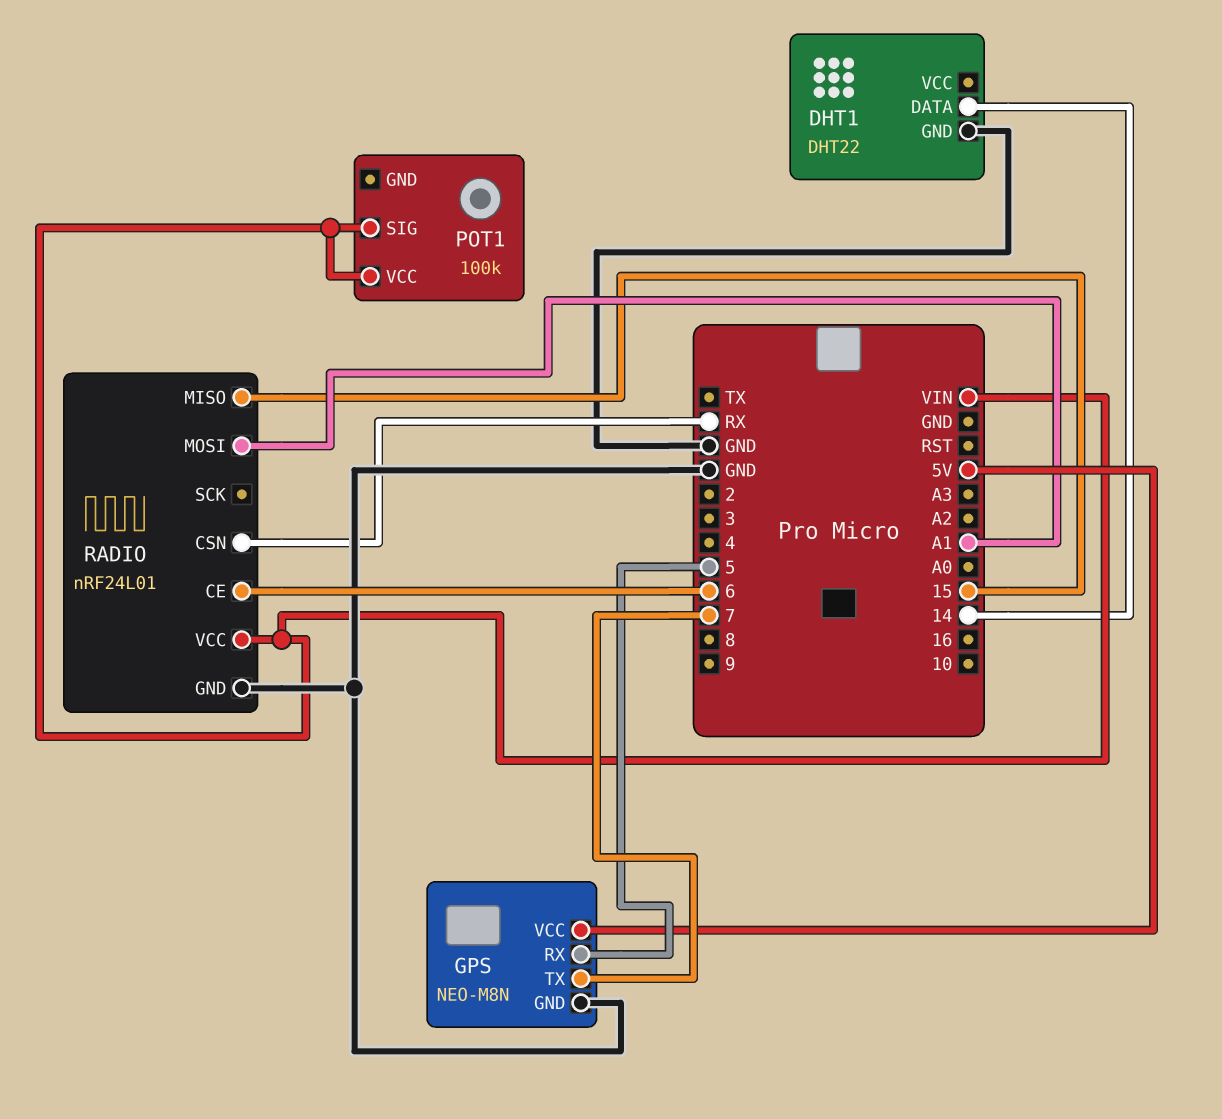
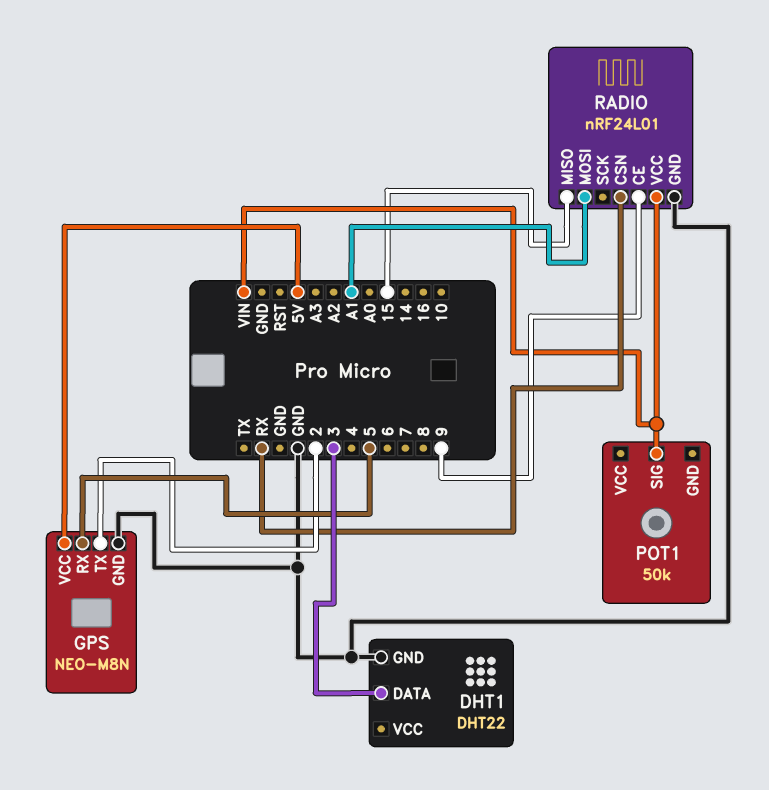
DHT1 pin DATA: 14 -> 3
GPS pin TX: 7 -> 2
POT1: 100k -> 50k
POT1 pin VCC: VIN -> none
RADIO pin CE: 6 -> 9

